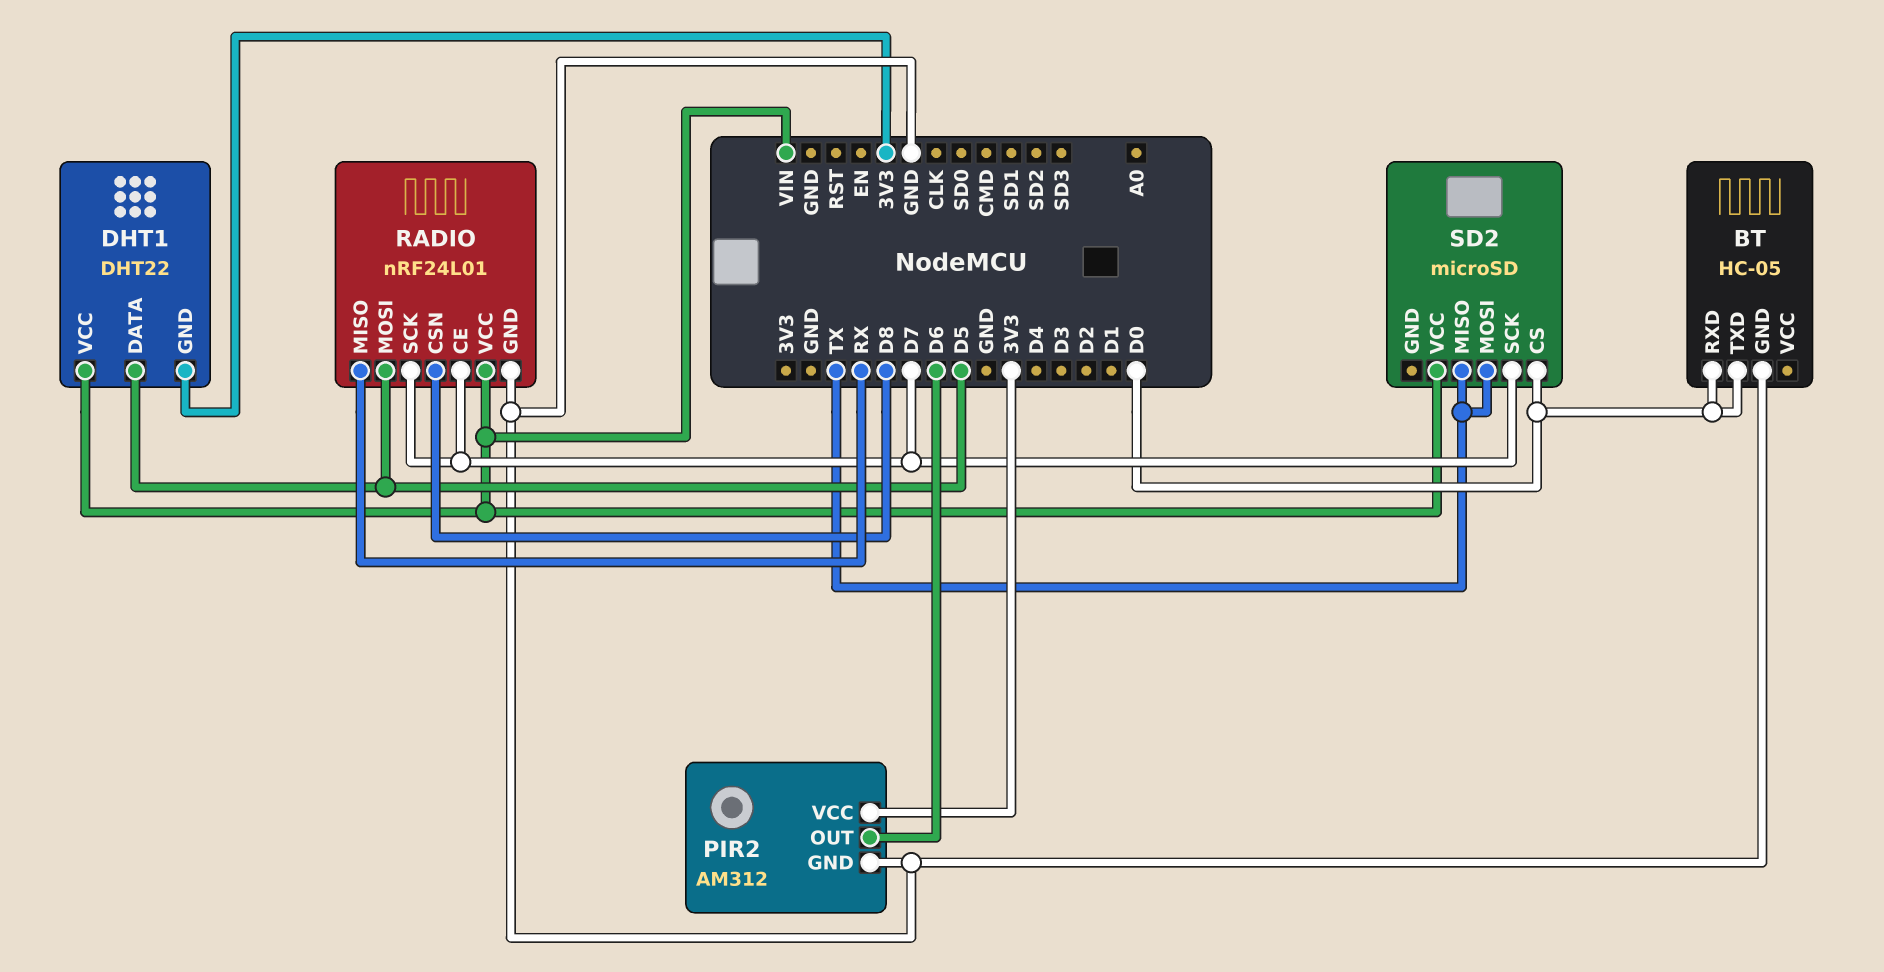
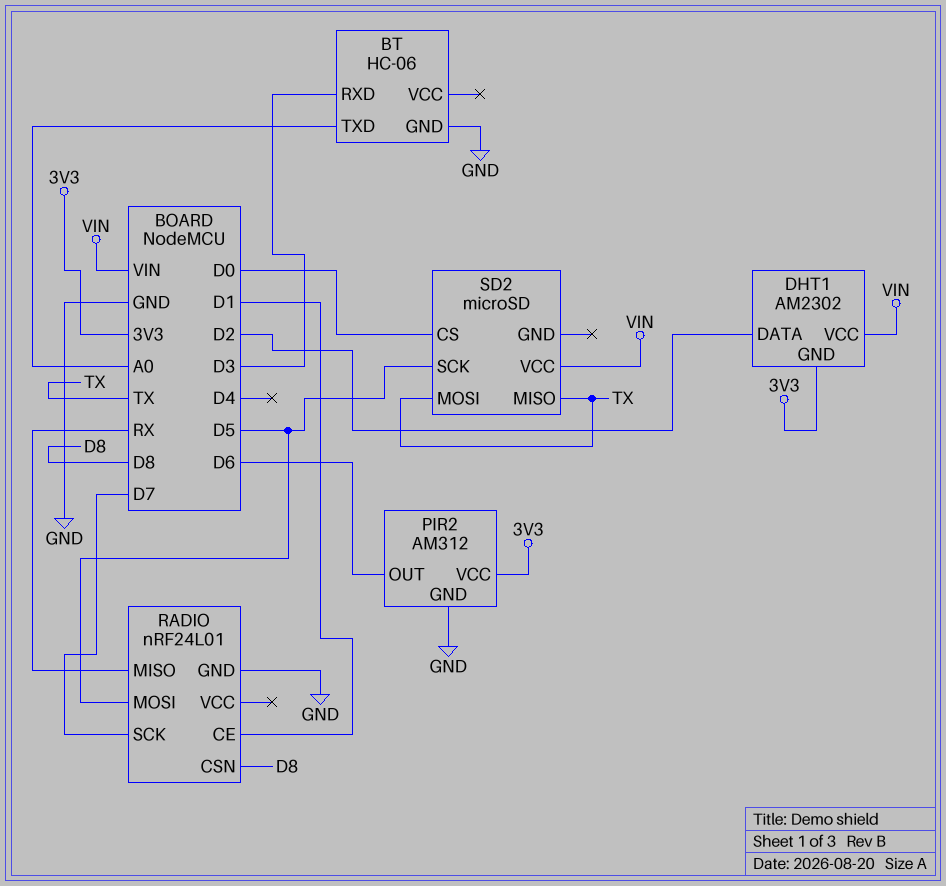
BT: HC-05 -> HC-06
BT pin RXD: D0 -> D3
BT pin TXD: D0 -> A0
DHT1: DHT22 -> AM2302
DHT1 pin DATA: D5 -> D2
RADIO pin CE: D7 -> D1
RADIO pin VCC: VIN -> none
SD2 pin SCK: D7 -> D5

